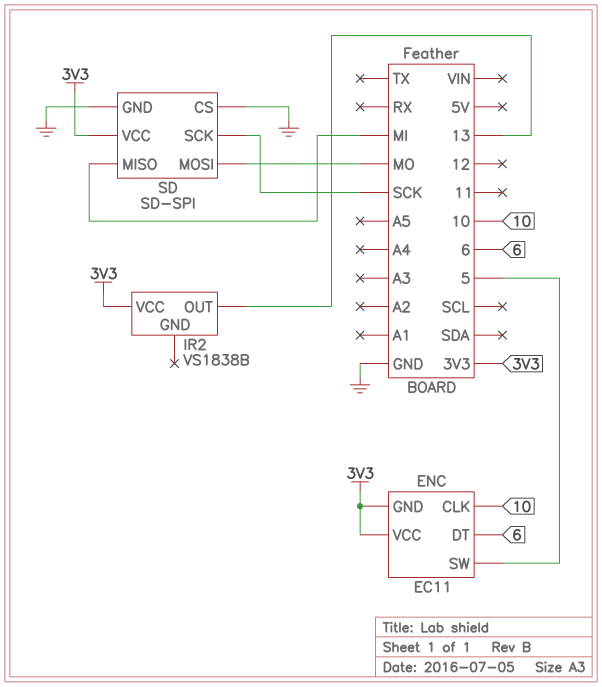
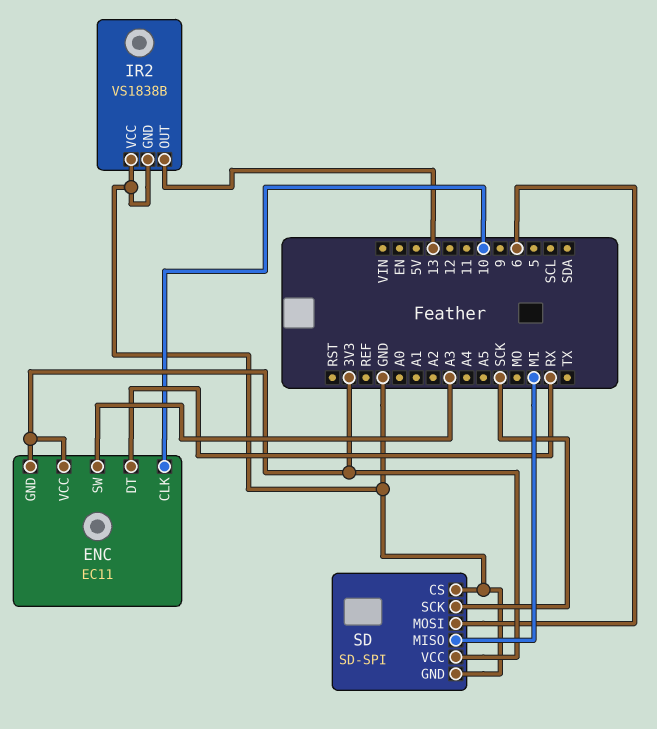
ENC pin DT: 6 -> RX
ENC pin SW: 5 -> A3
IR2 pin GND: none -> GND
IR2 pin VCC: 3V3 -> GND
SD pin MOSI: MO -> 6

